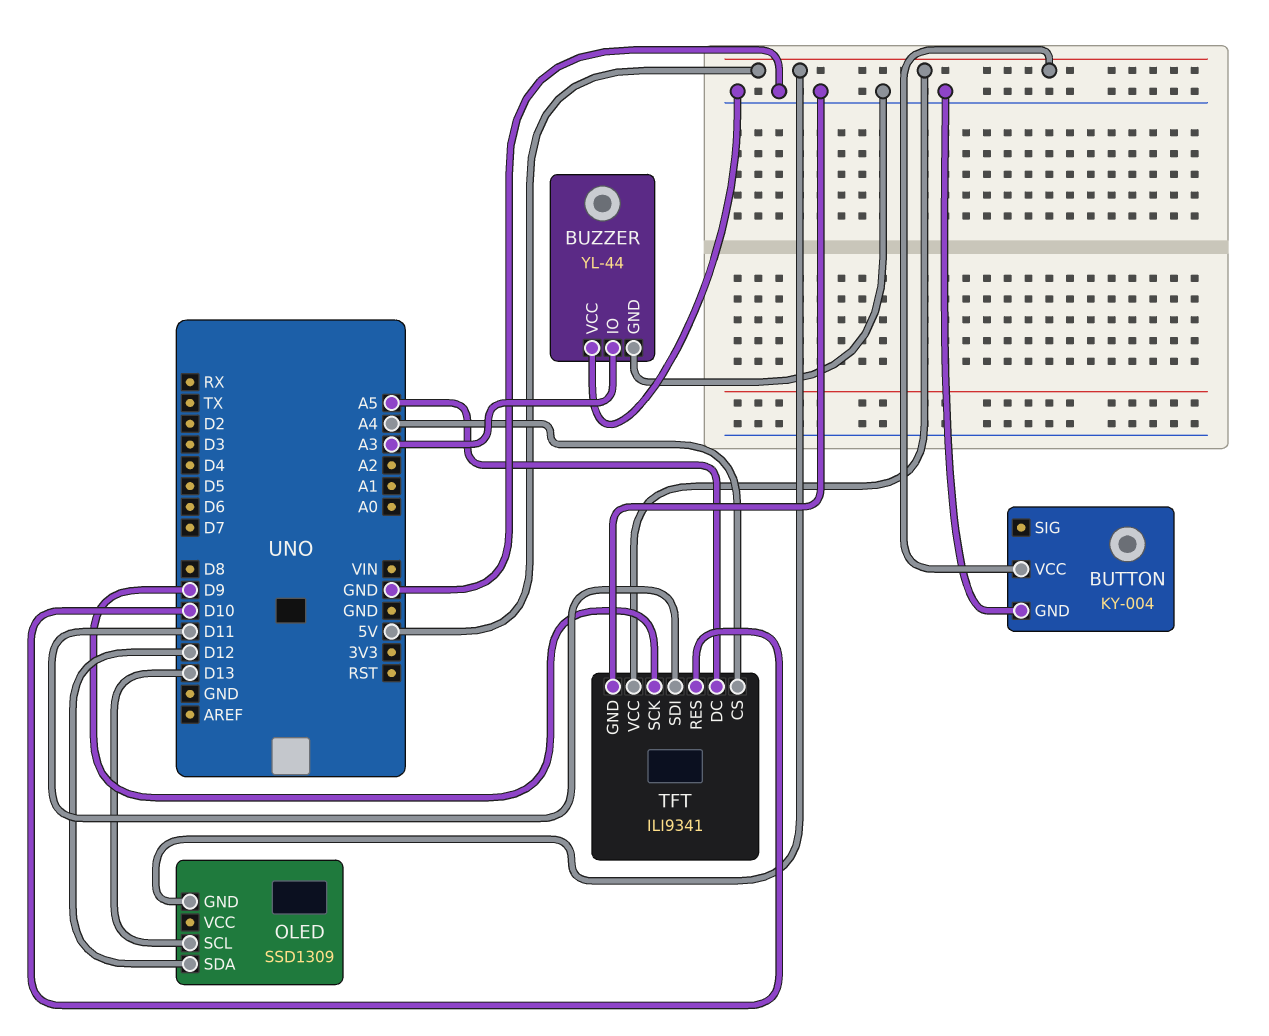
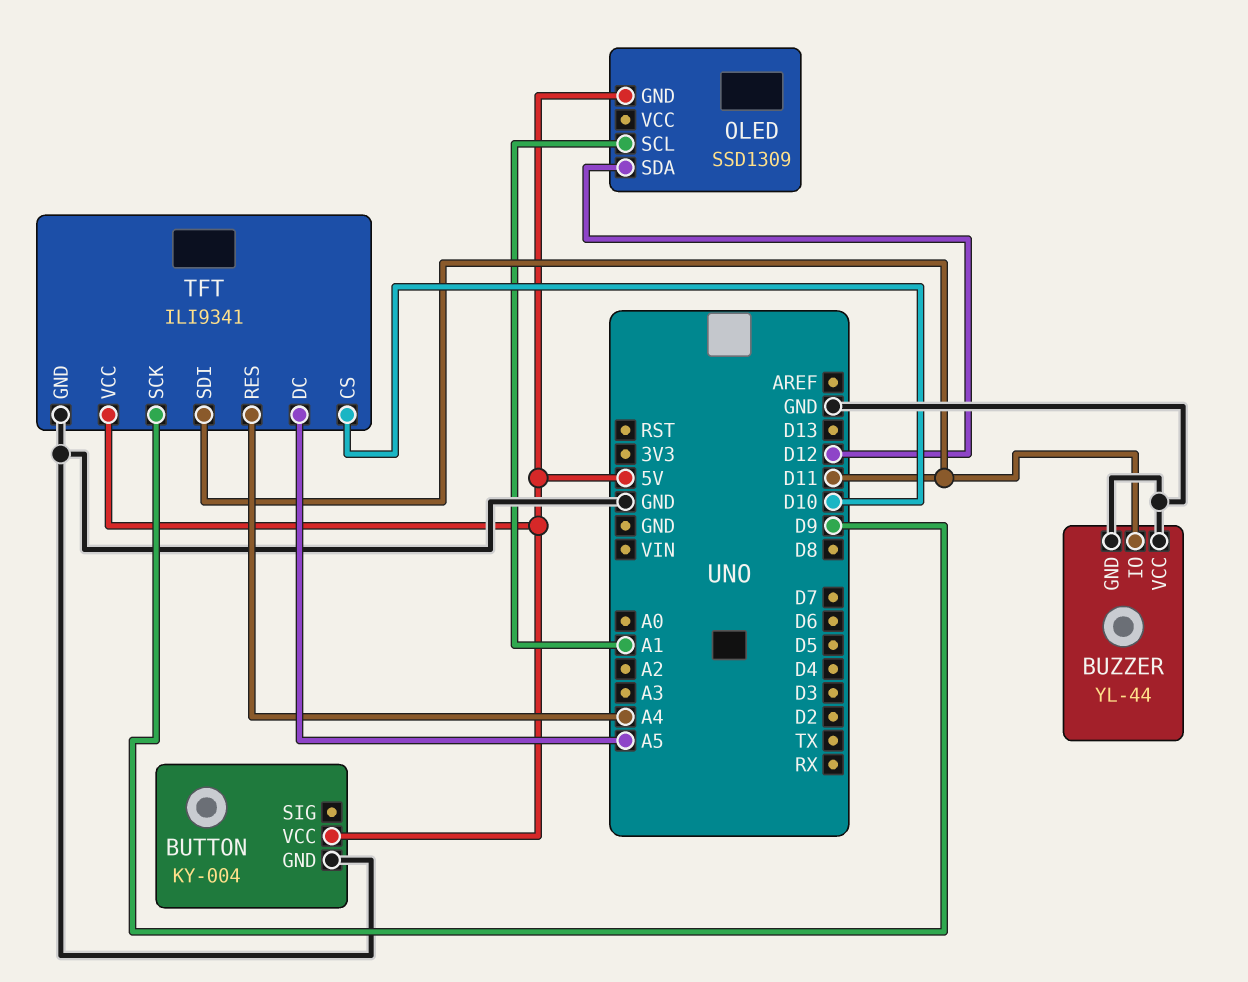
BUZZER pin IO: A3 -> D11
OLED pin SCL: D13 -> A1
TFT pin CS: A4 -> D10
TFT pin RES: D10 -> A4

